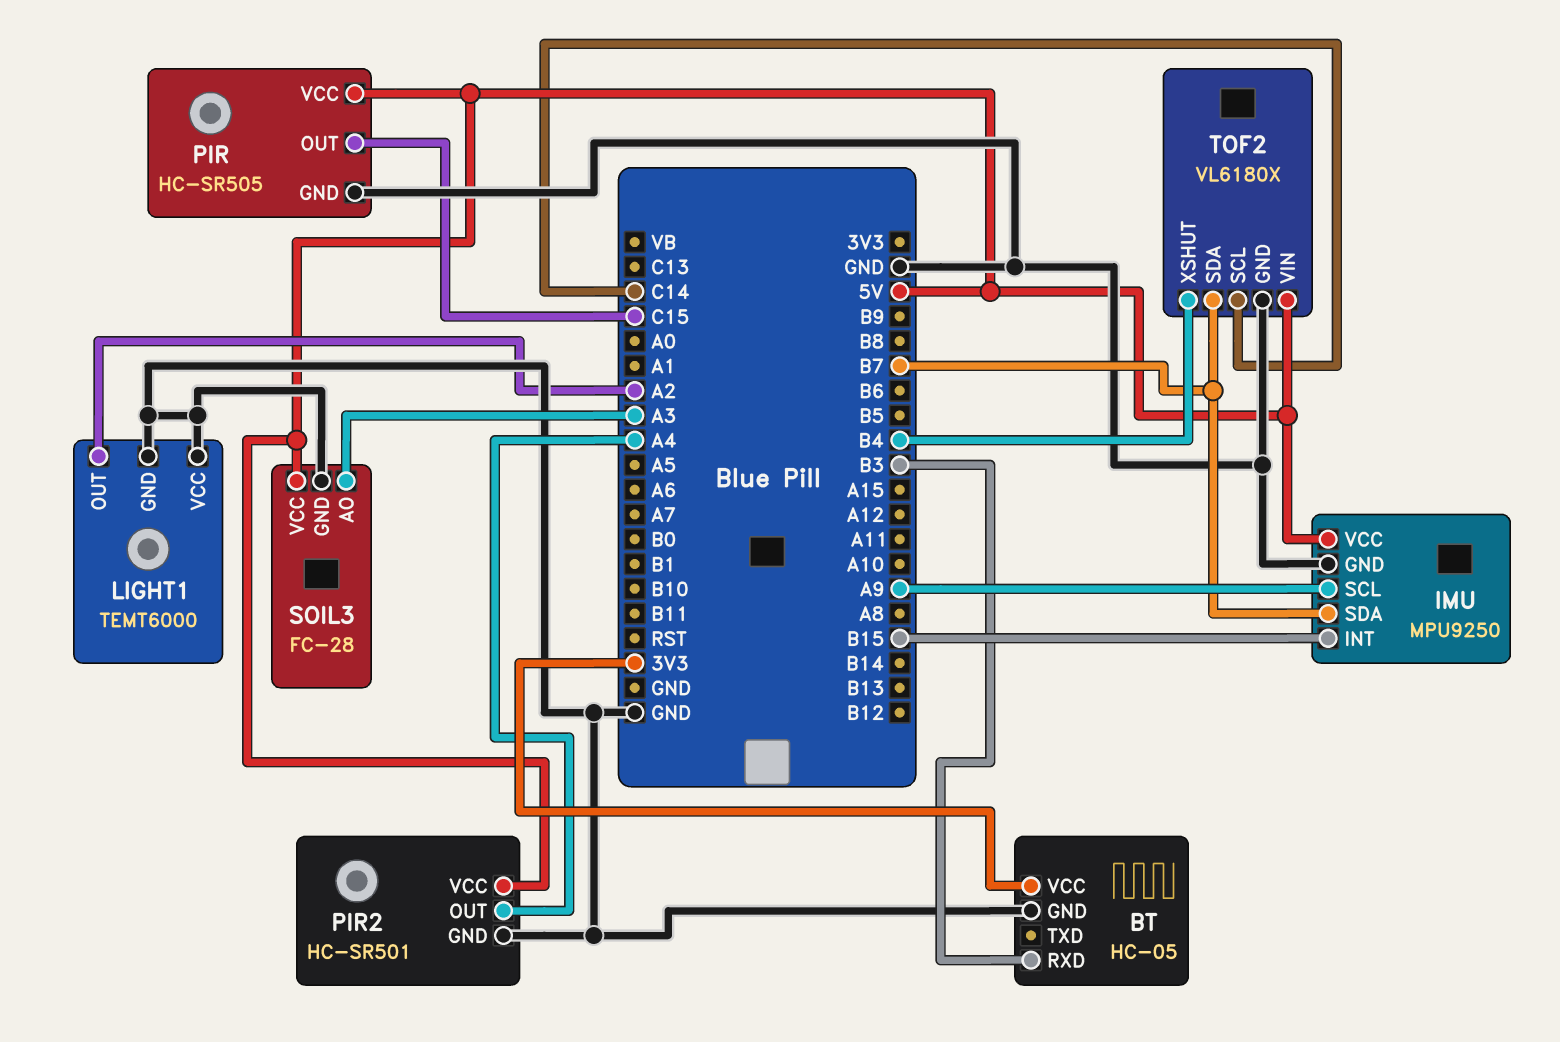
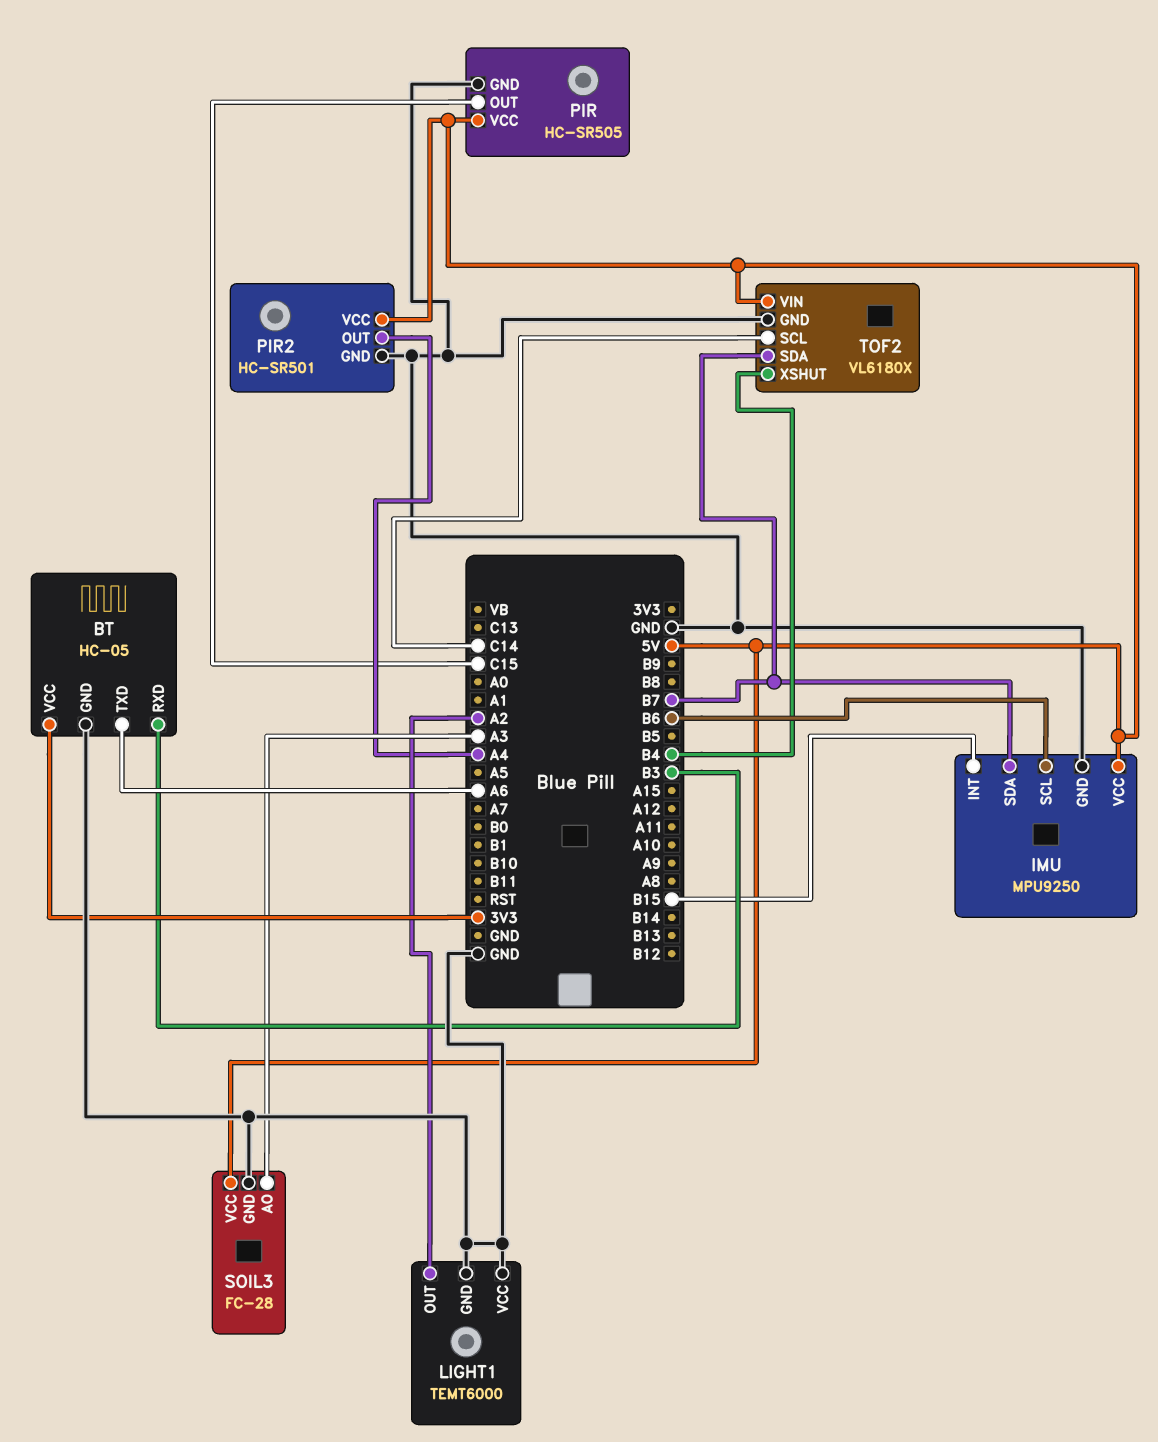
BT pin TXD: none -> A6
IMU pin SCL: A9 -> B6

